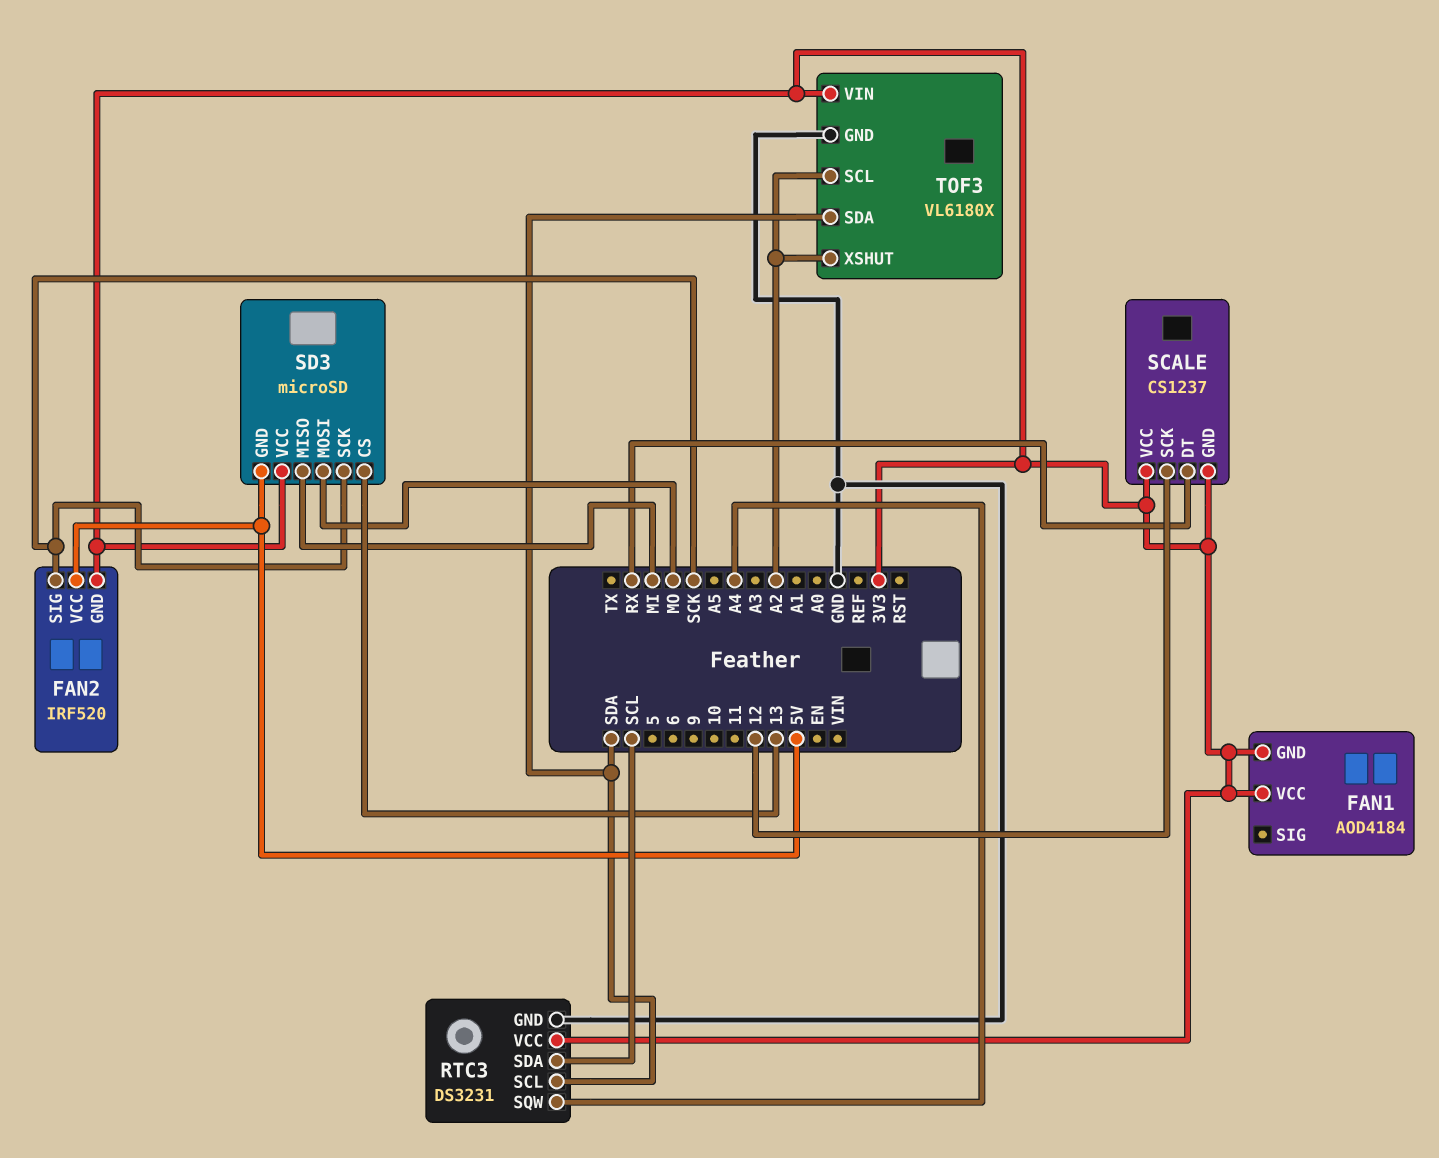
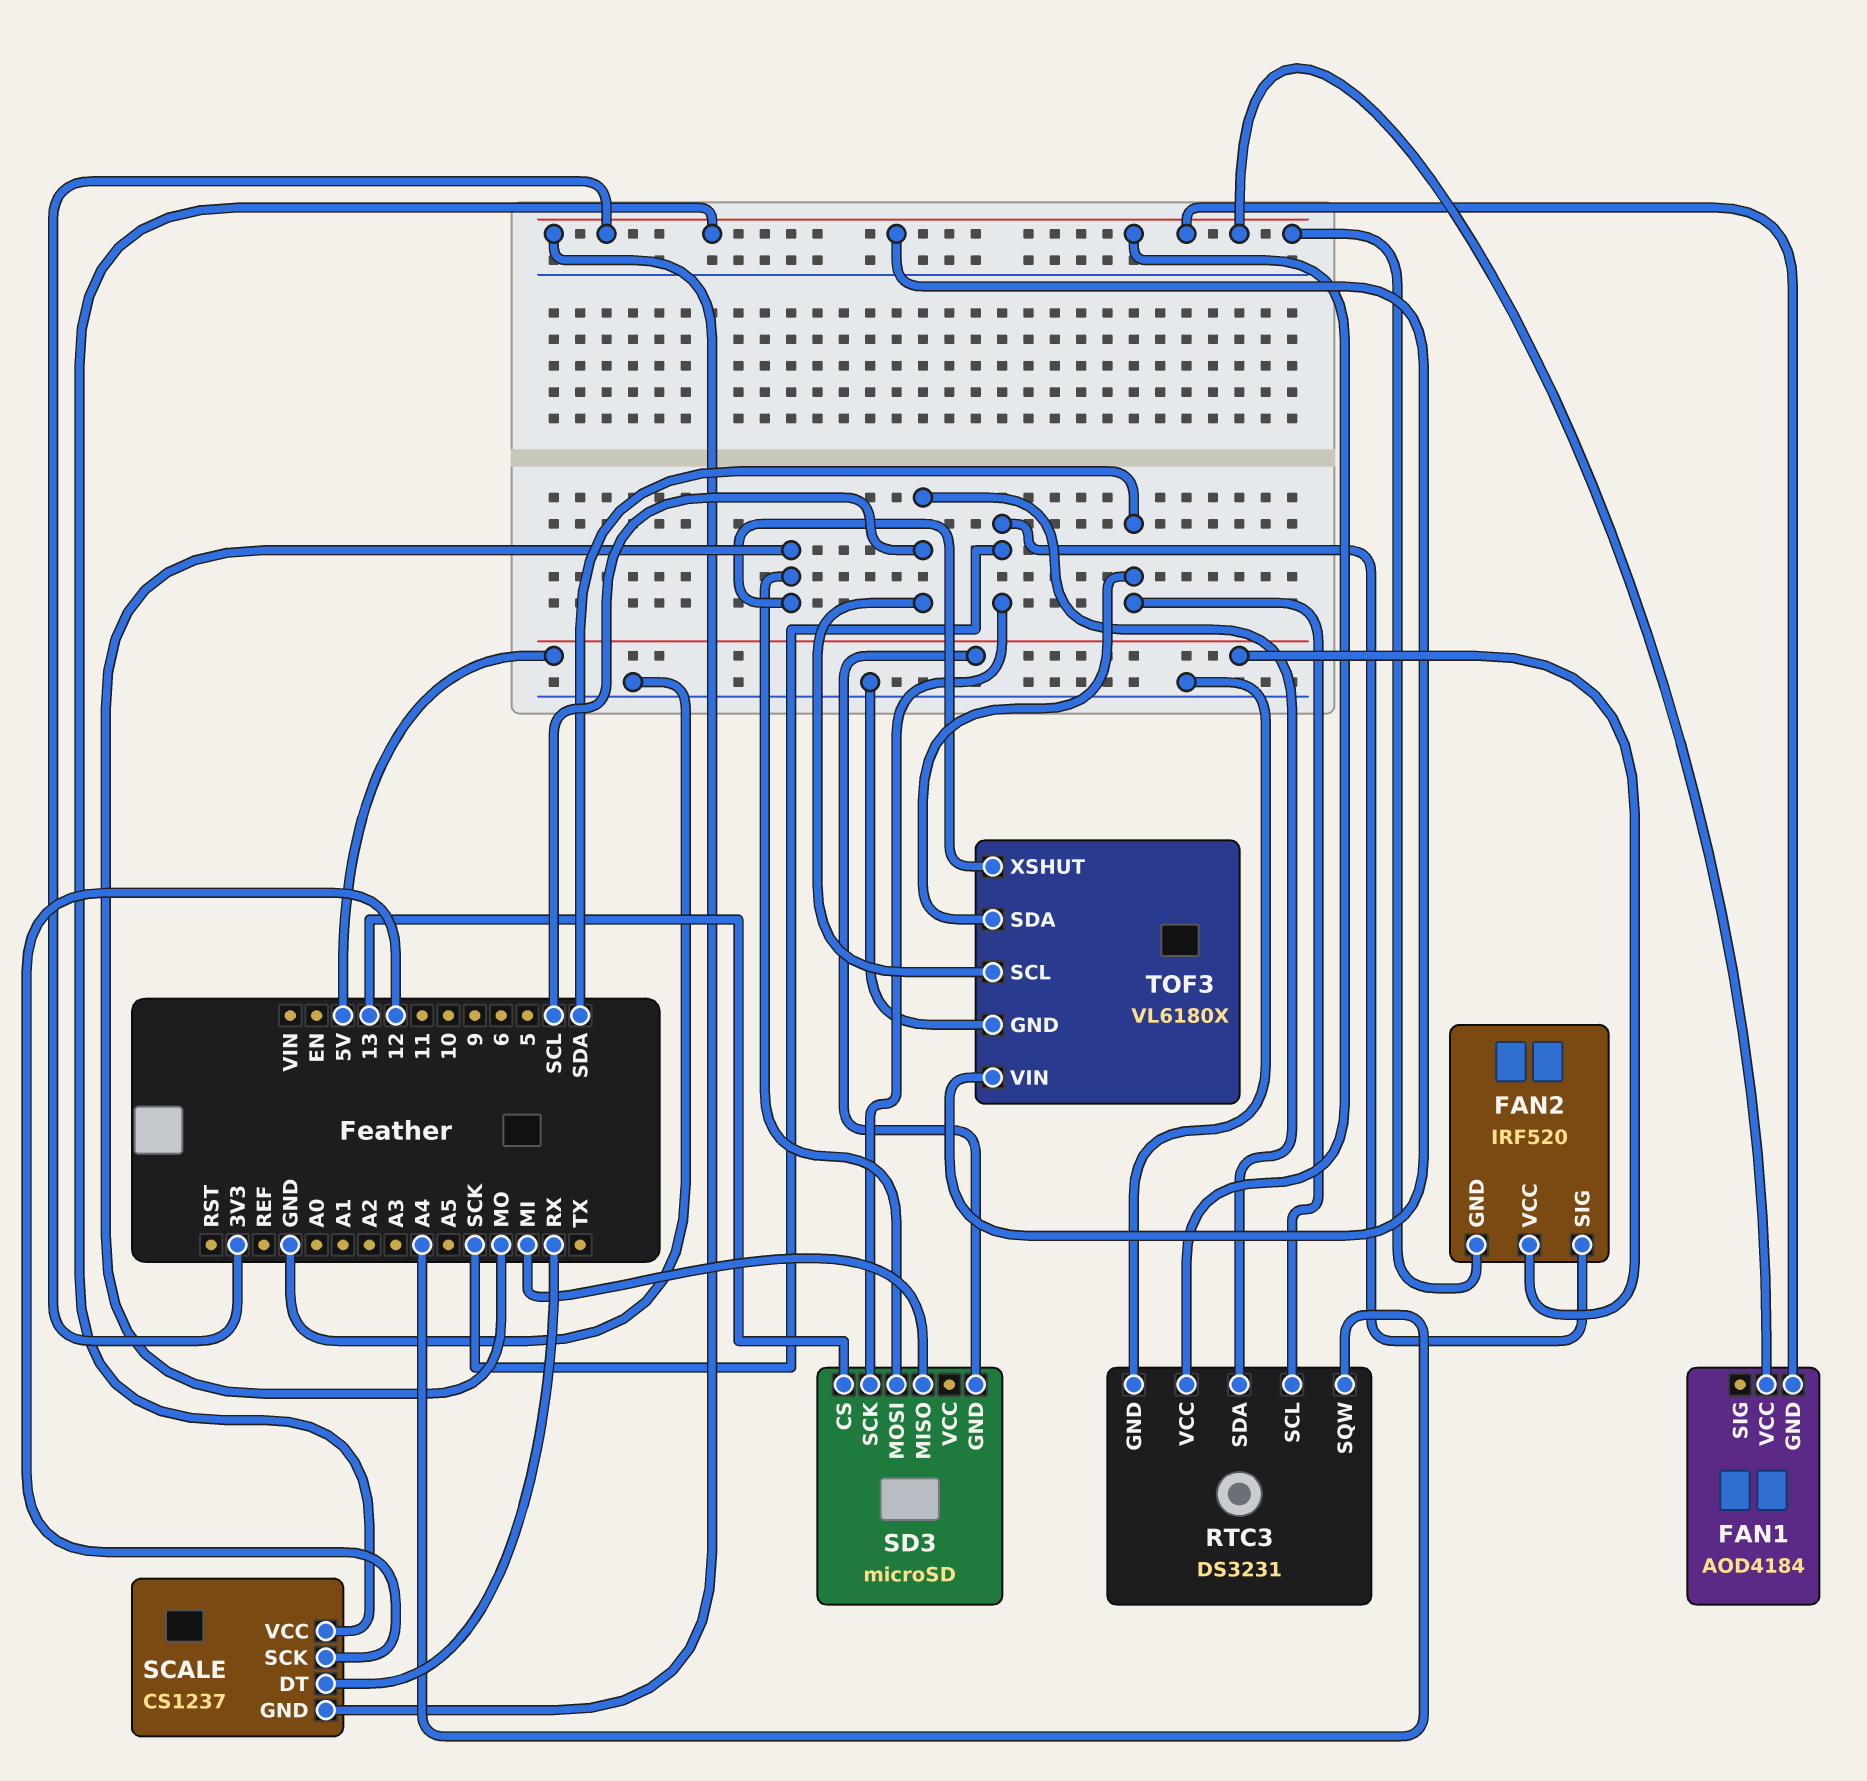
SD3 pin VCC: 3V3 -> none
TOF3 pin SCL: A2 -> SCL
TOF3 pin XSHUT: A2 -> MO

